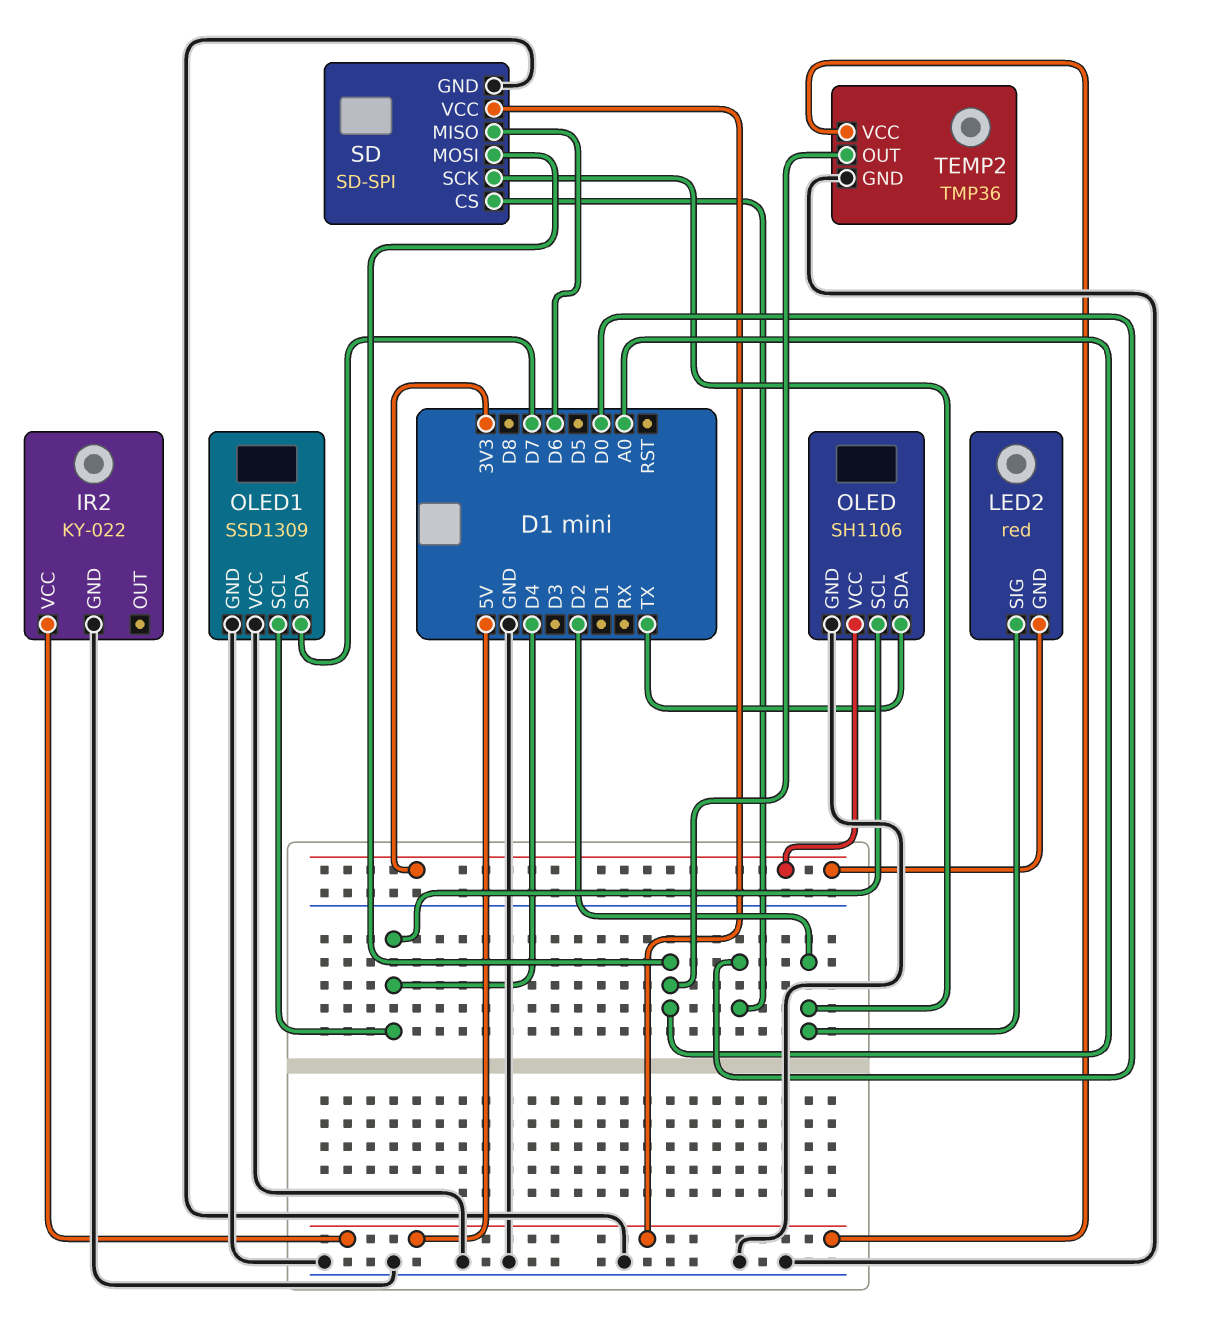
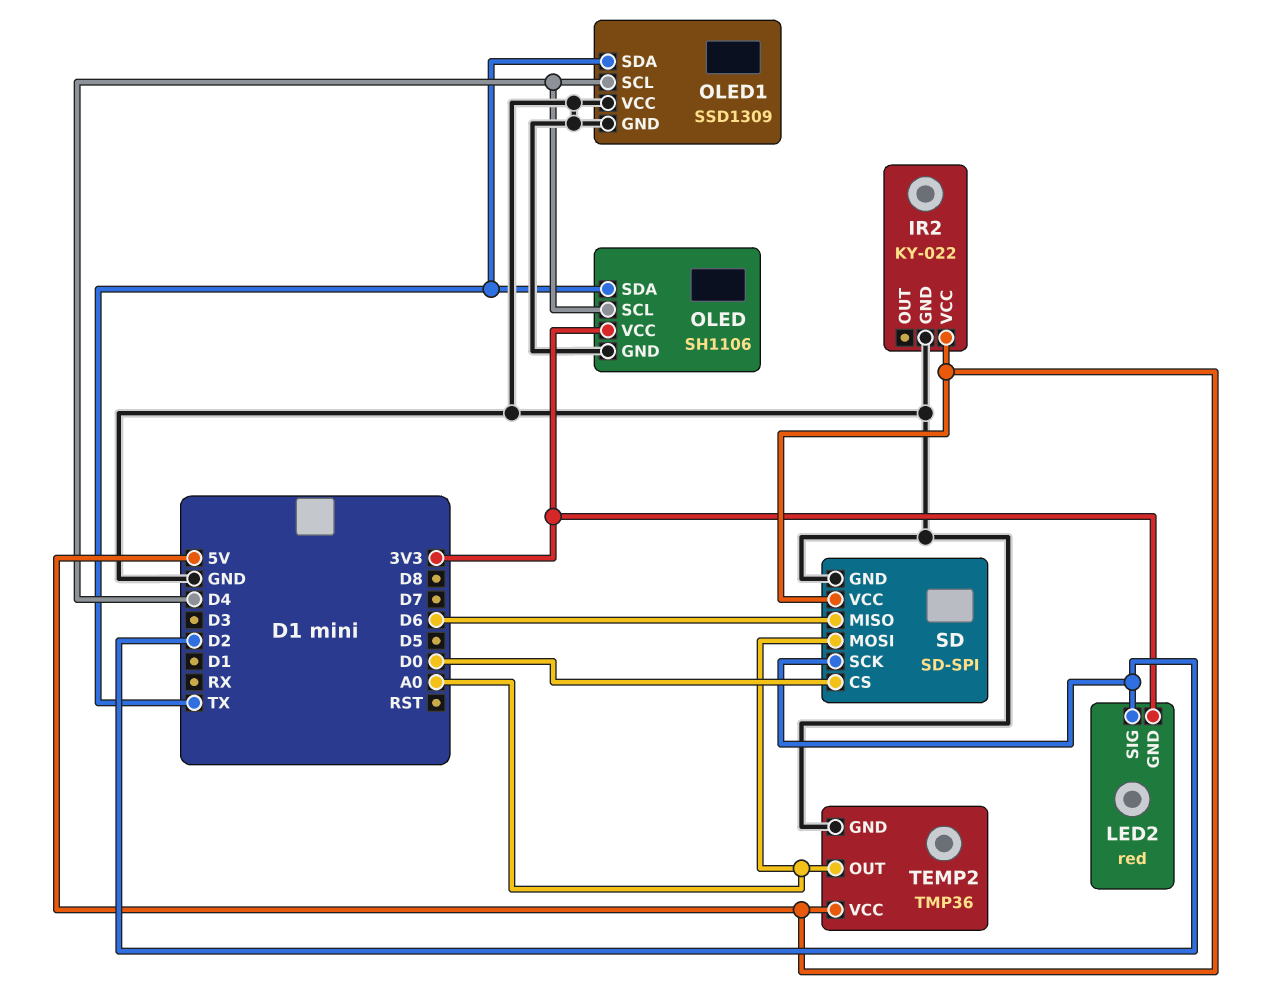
OLED1 pin SDA: D7 -> TX

